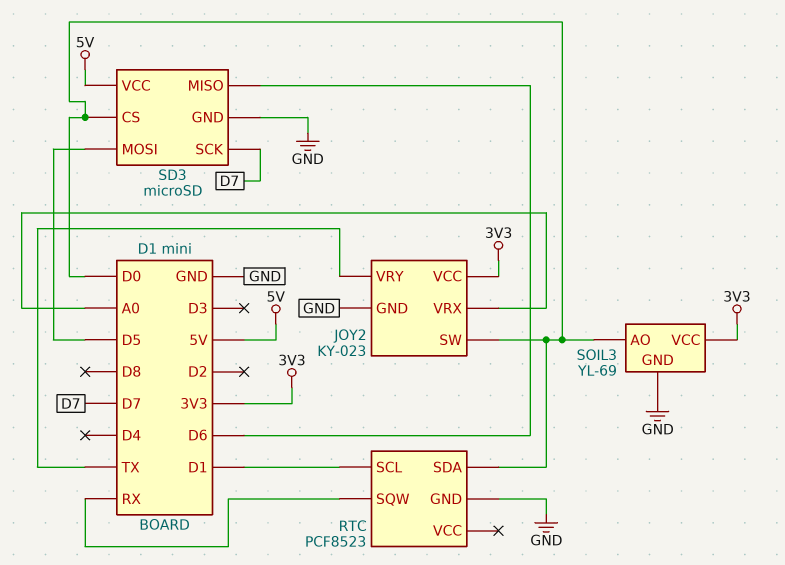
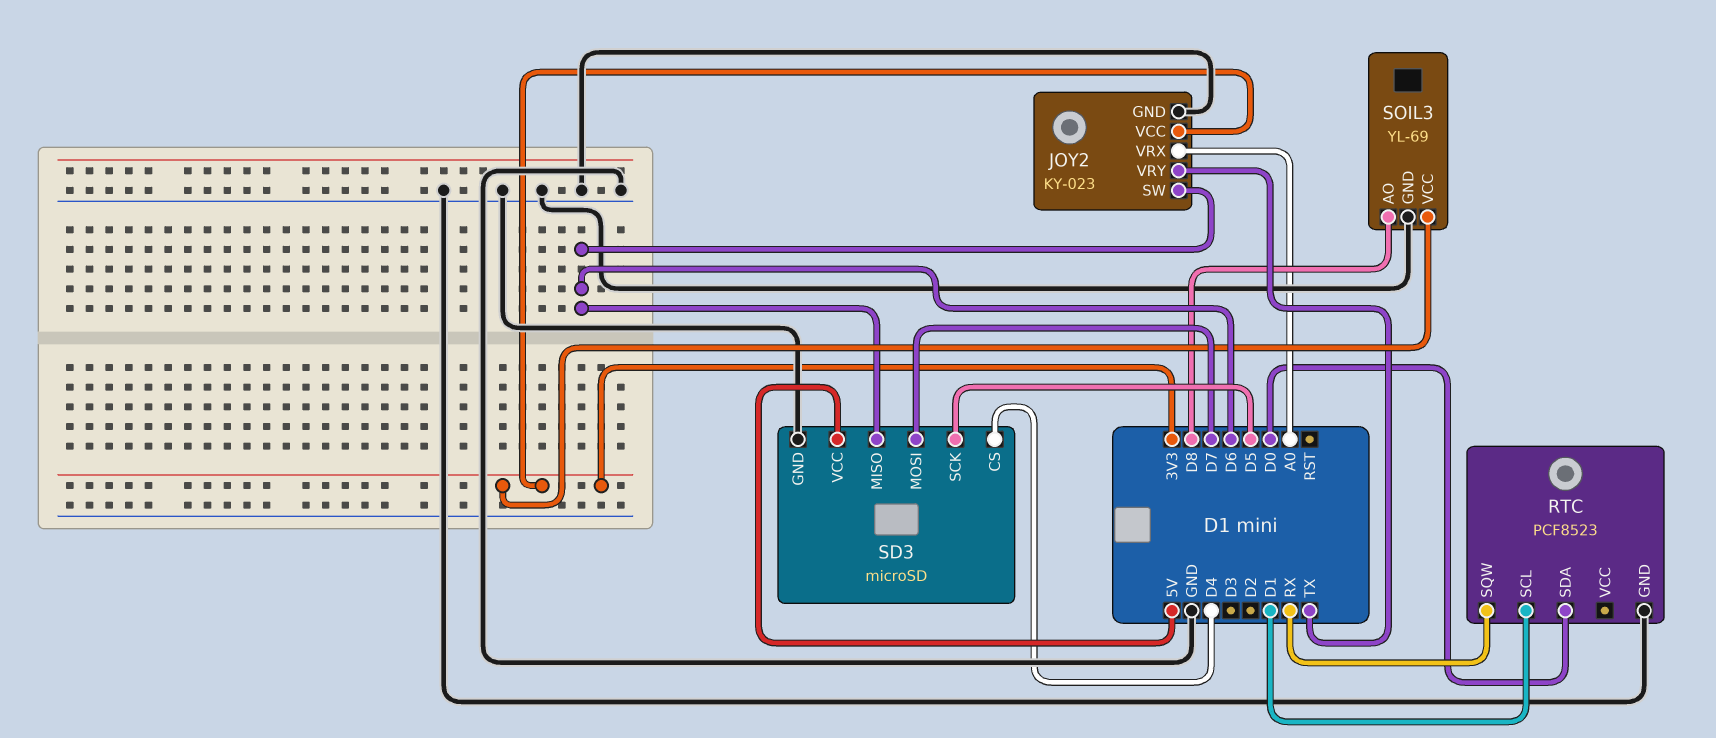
JOY2 pin SW: D0 -> D6
SD3 pin CS: D0 -> D4
SD3 pin MOSI: D5 -> D7
SD3 pin SCK: D7 -> D5
SOIL3 pin AO: D0 -> D8

